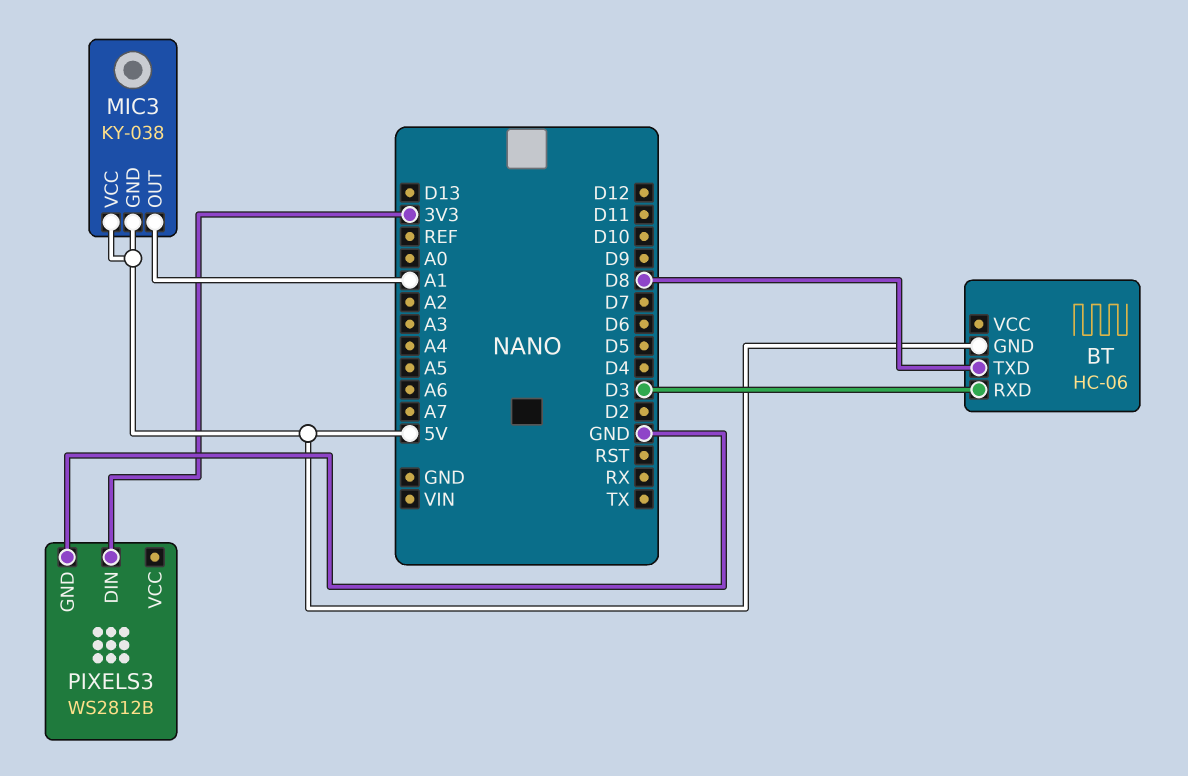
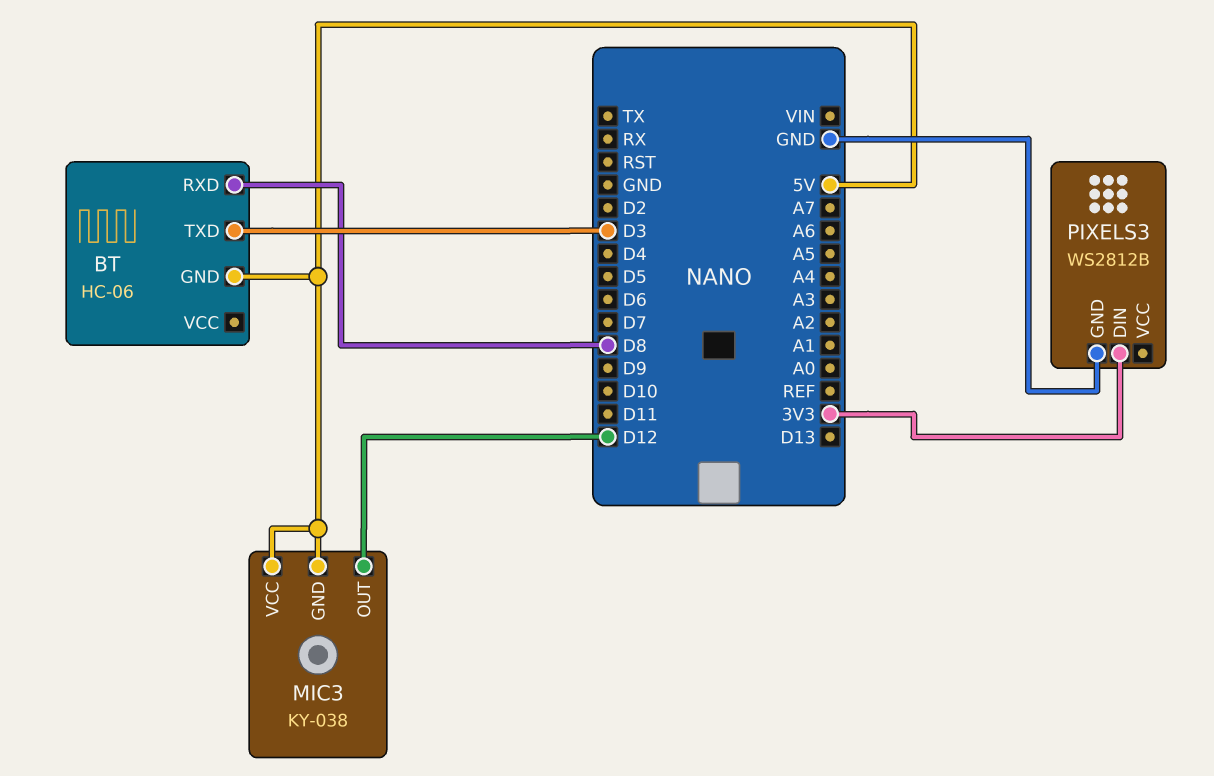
BT pin RXD: D3 -> D8
BT pin TXD: D8 -> D3
MIC3 pin OUT: A1 -> D12

